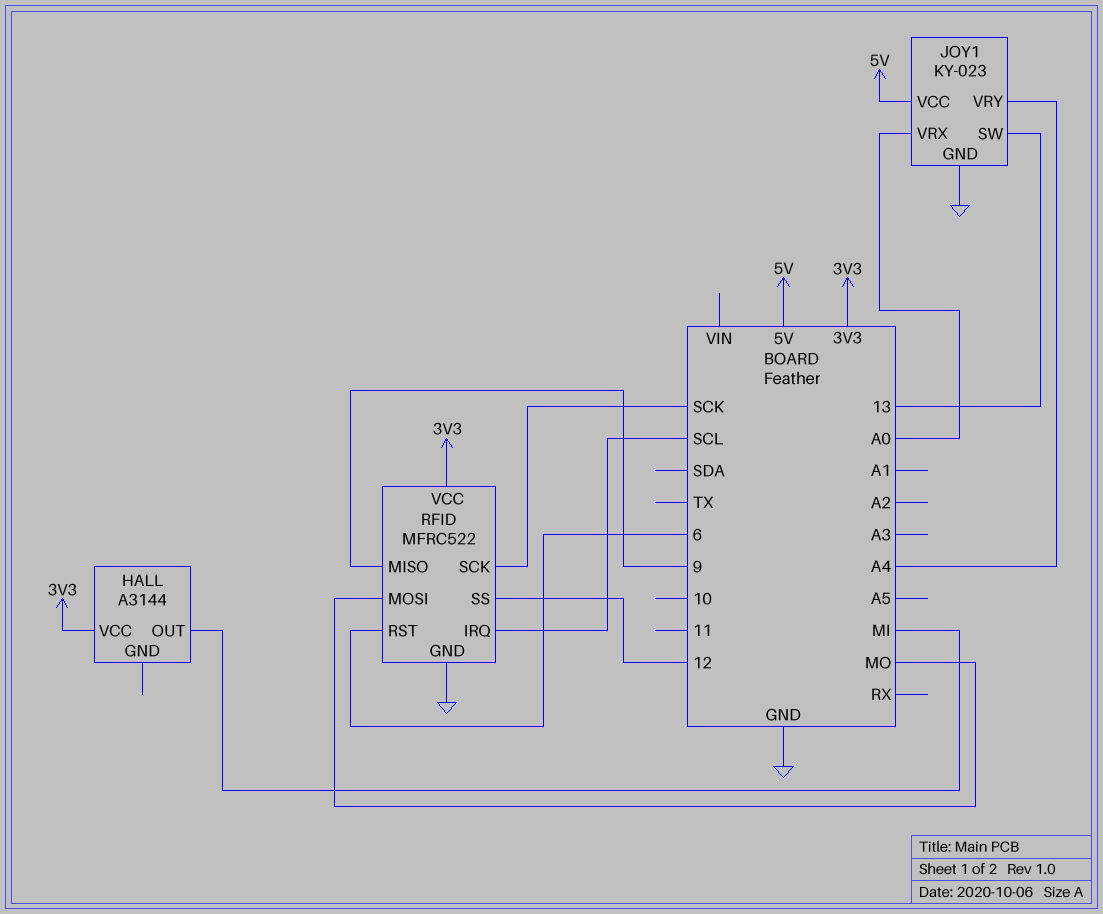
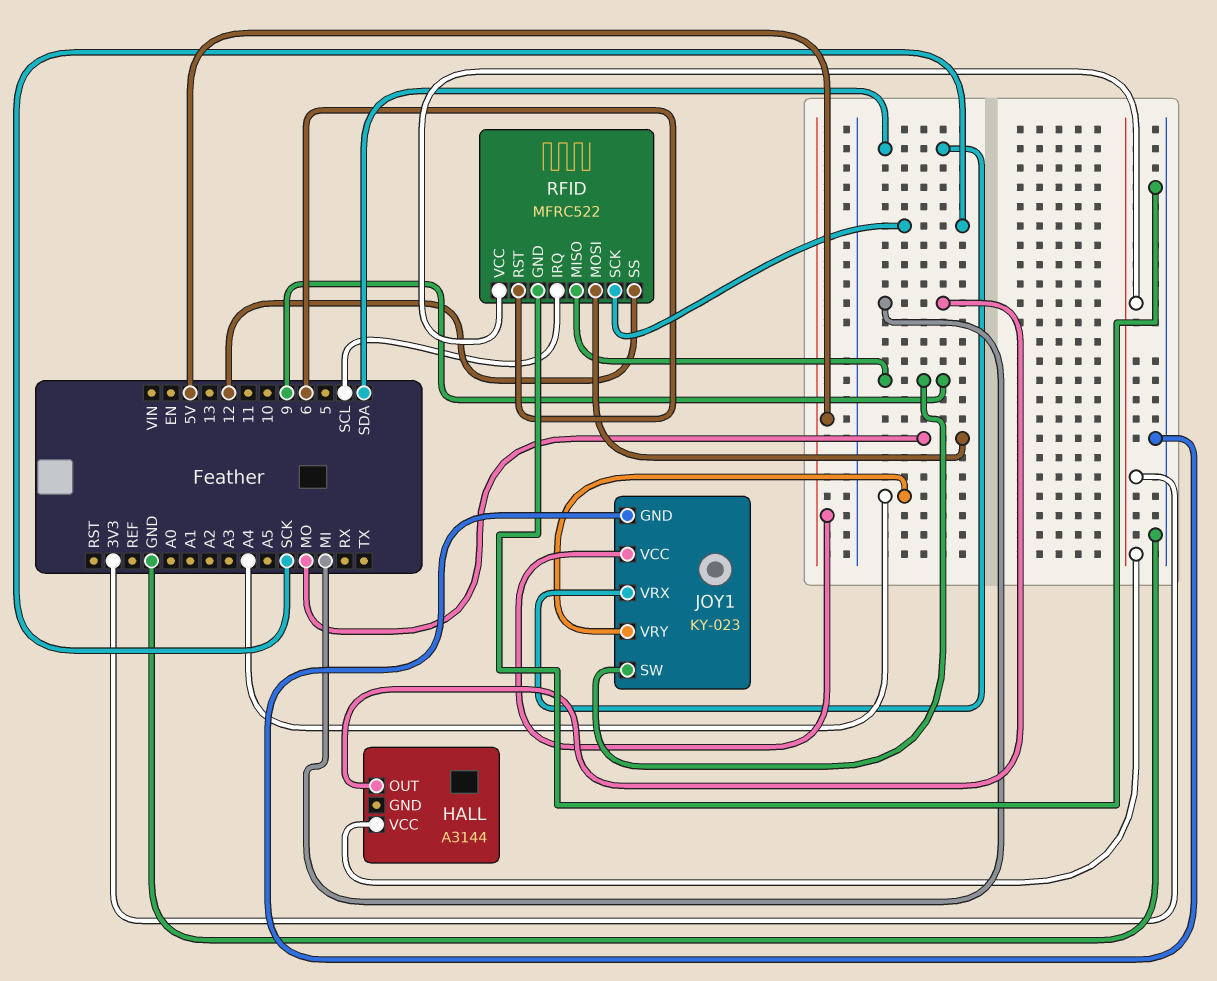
JOY1 pin SW: 13 -> 9
JOY1 pin VRX: A0 -> SDA

